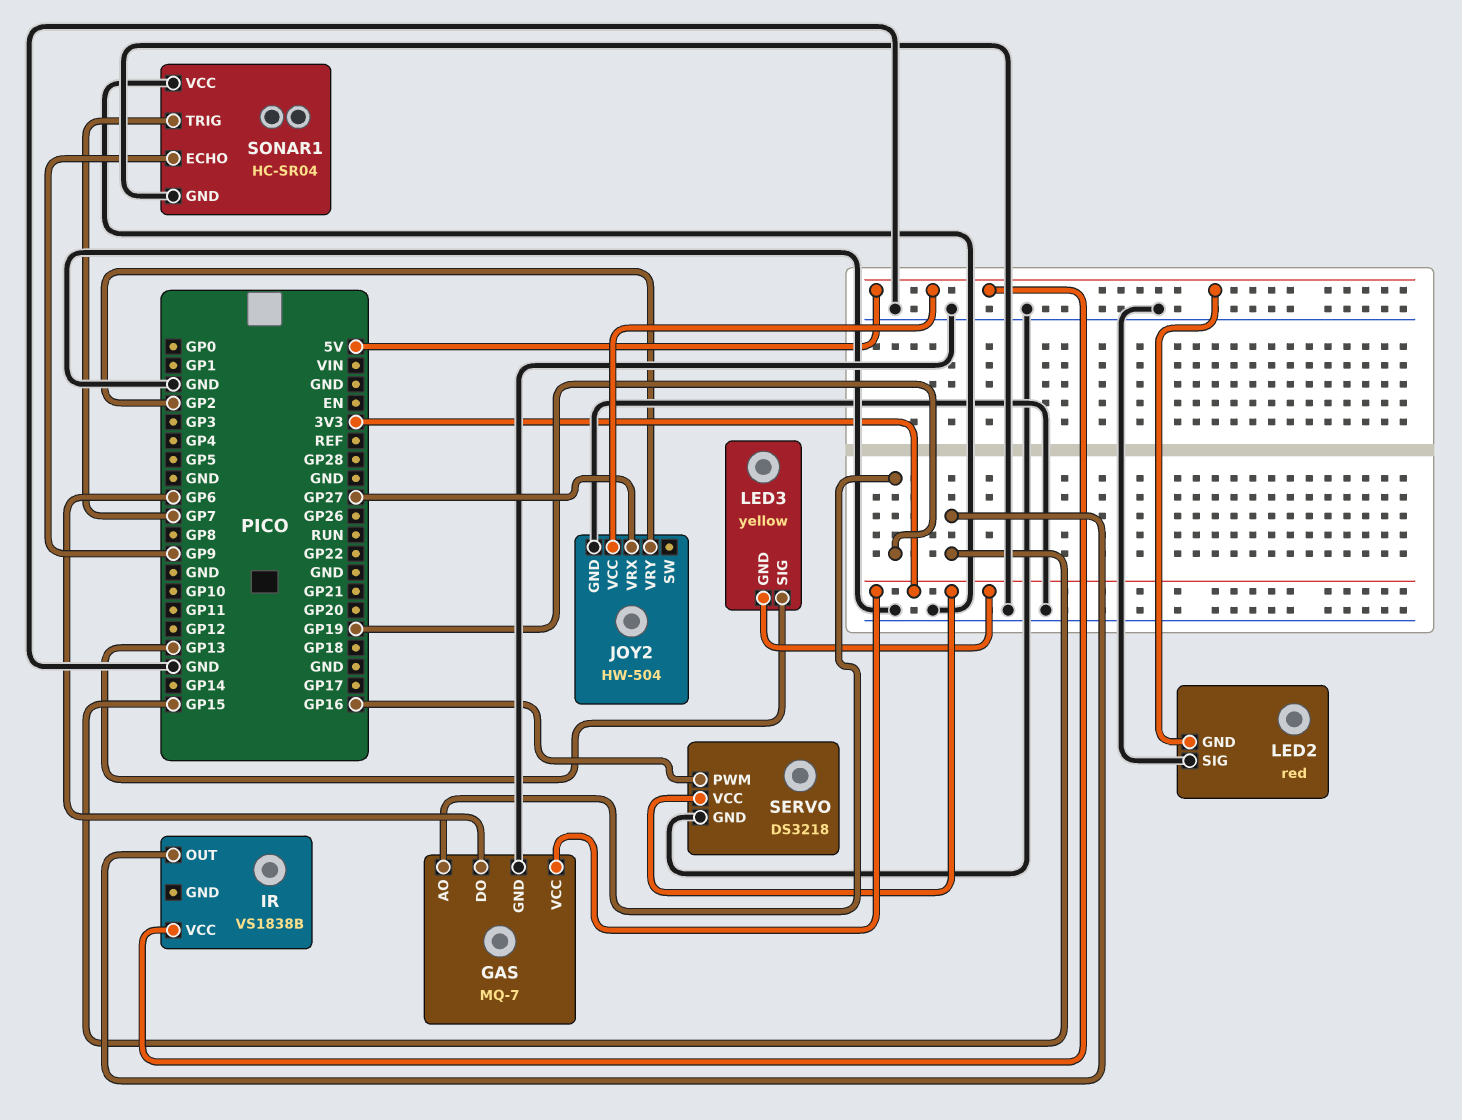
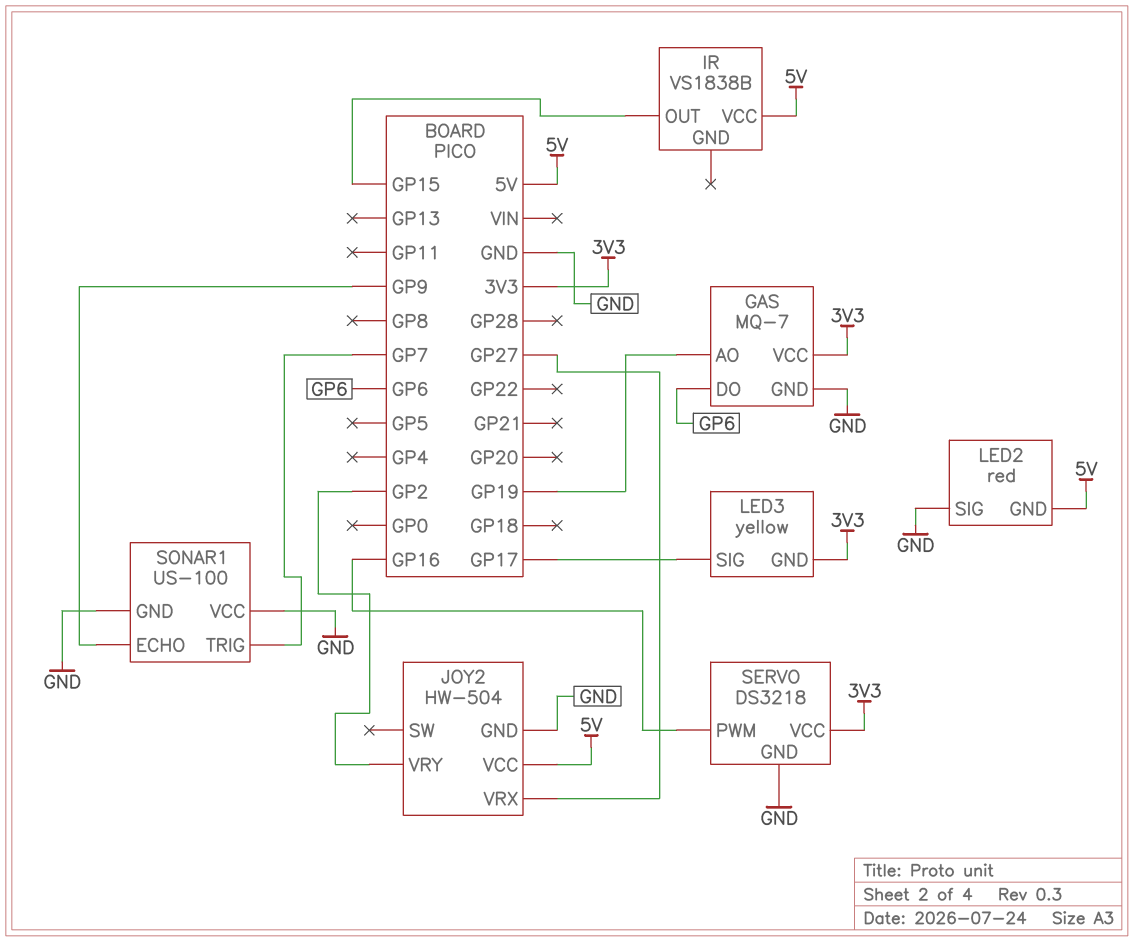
LED3 pin SIG: GP13 -> GP17
SONAR1: HC-SR04 -> US-100

